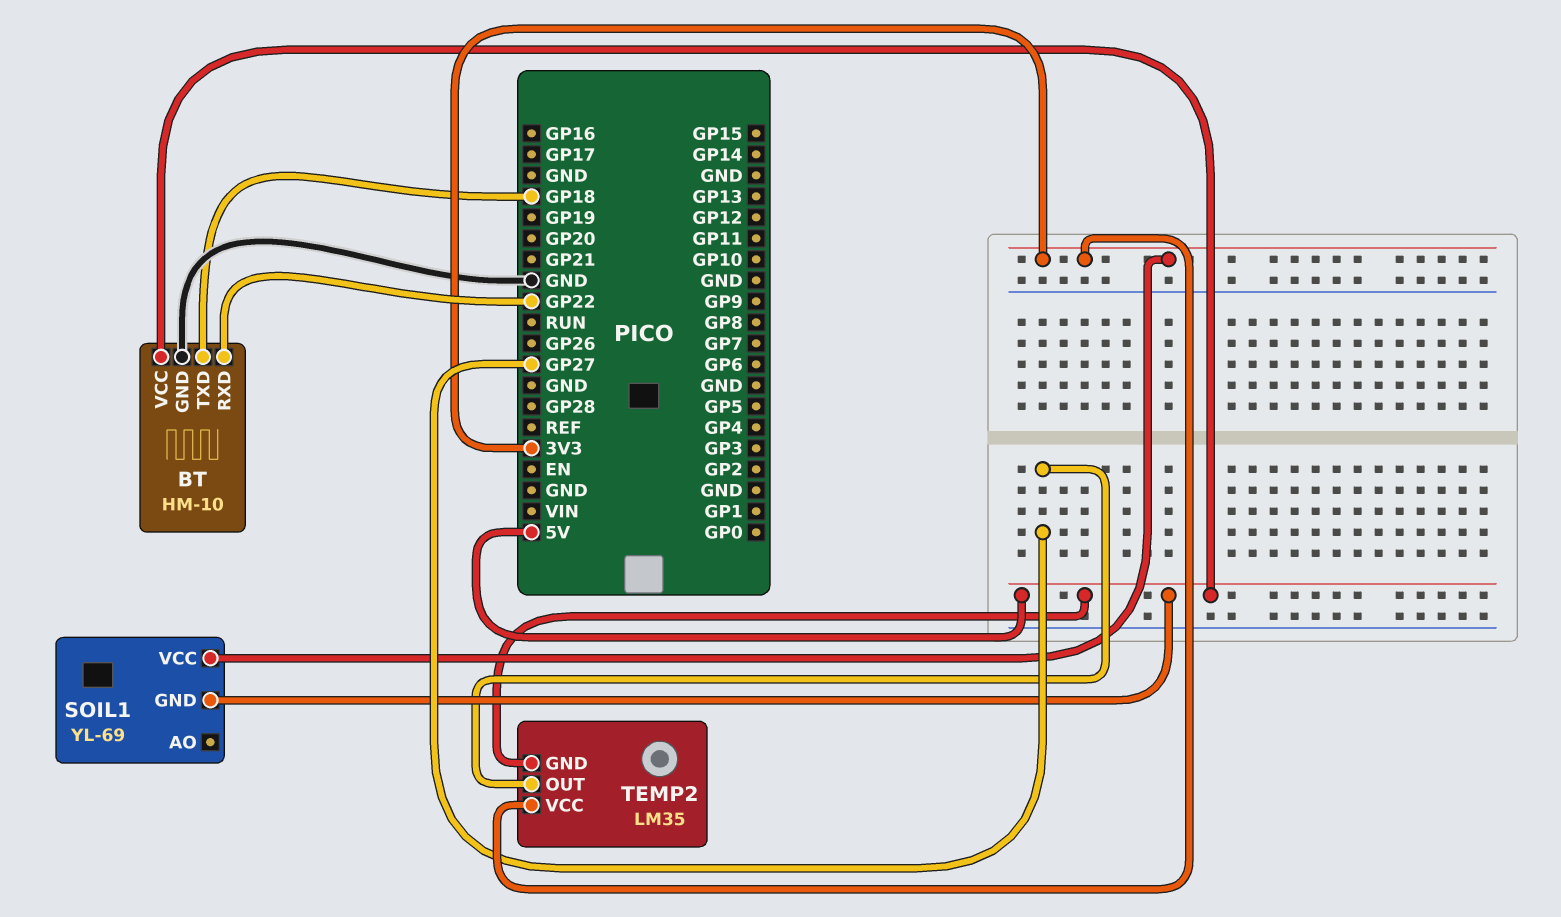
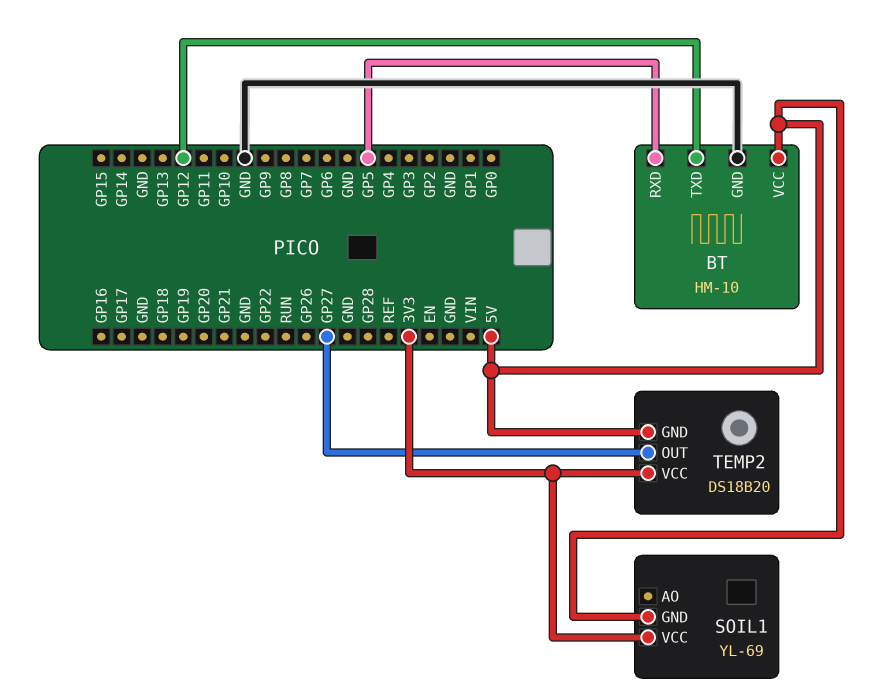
BT pin RXD: GP22 -> GP5
BT pin TXD: GP18 -> GP12
TEMP2: LM35 -> DS18B20

